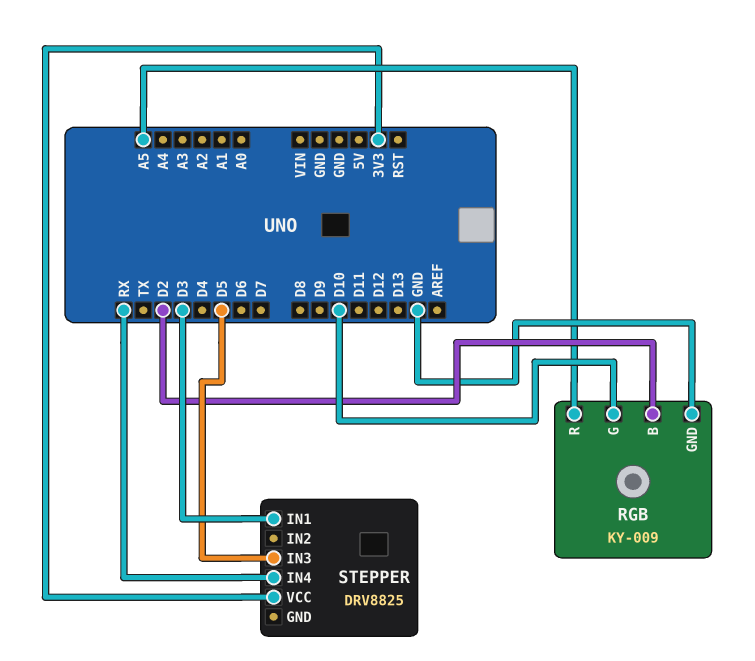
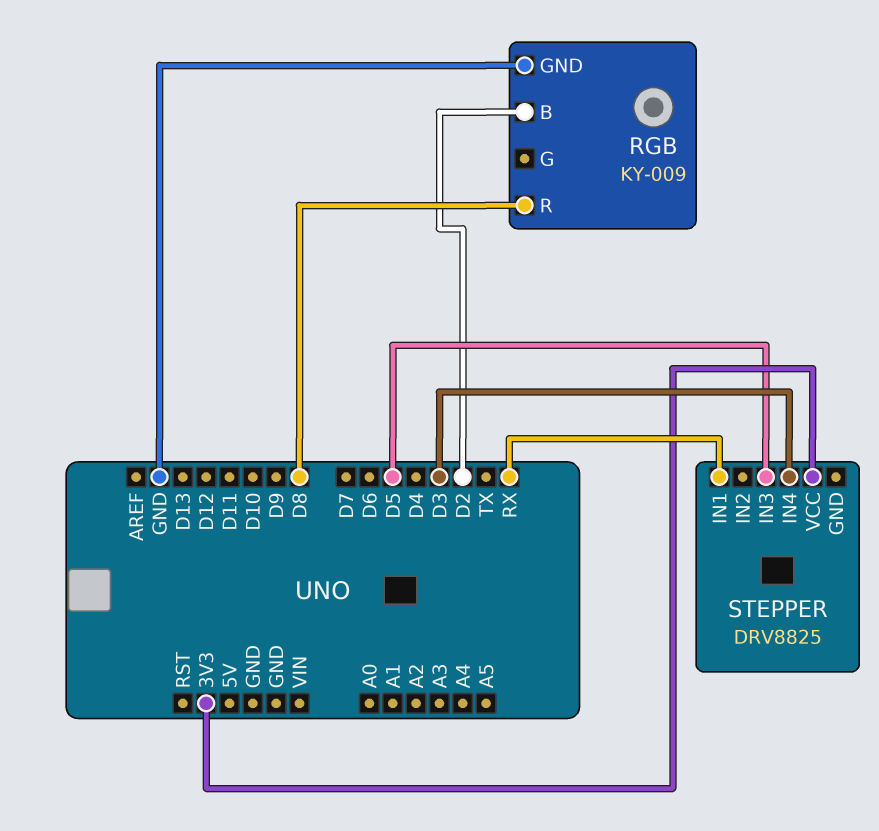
RGB pin G: D10 -> none
RGB pin R: A5 -> D8
STEPPER pin IN1: D3 -> RX
STEPPER pin IN4: RX -> D3

